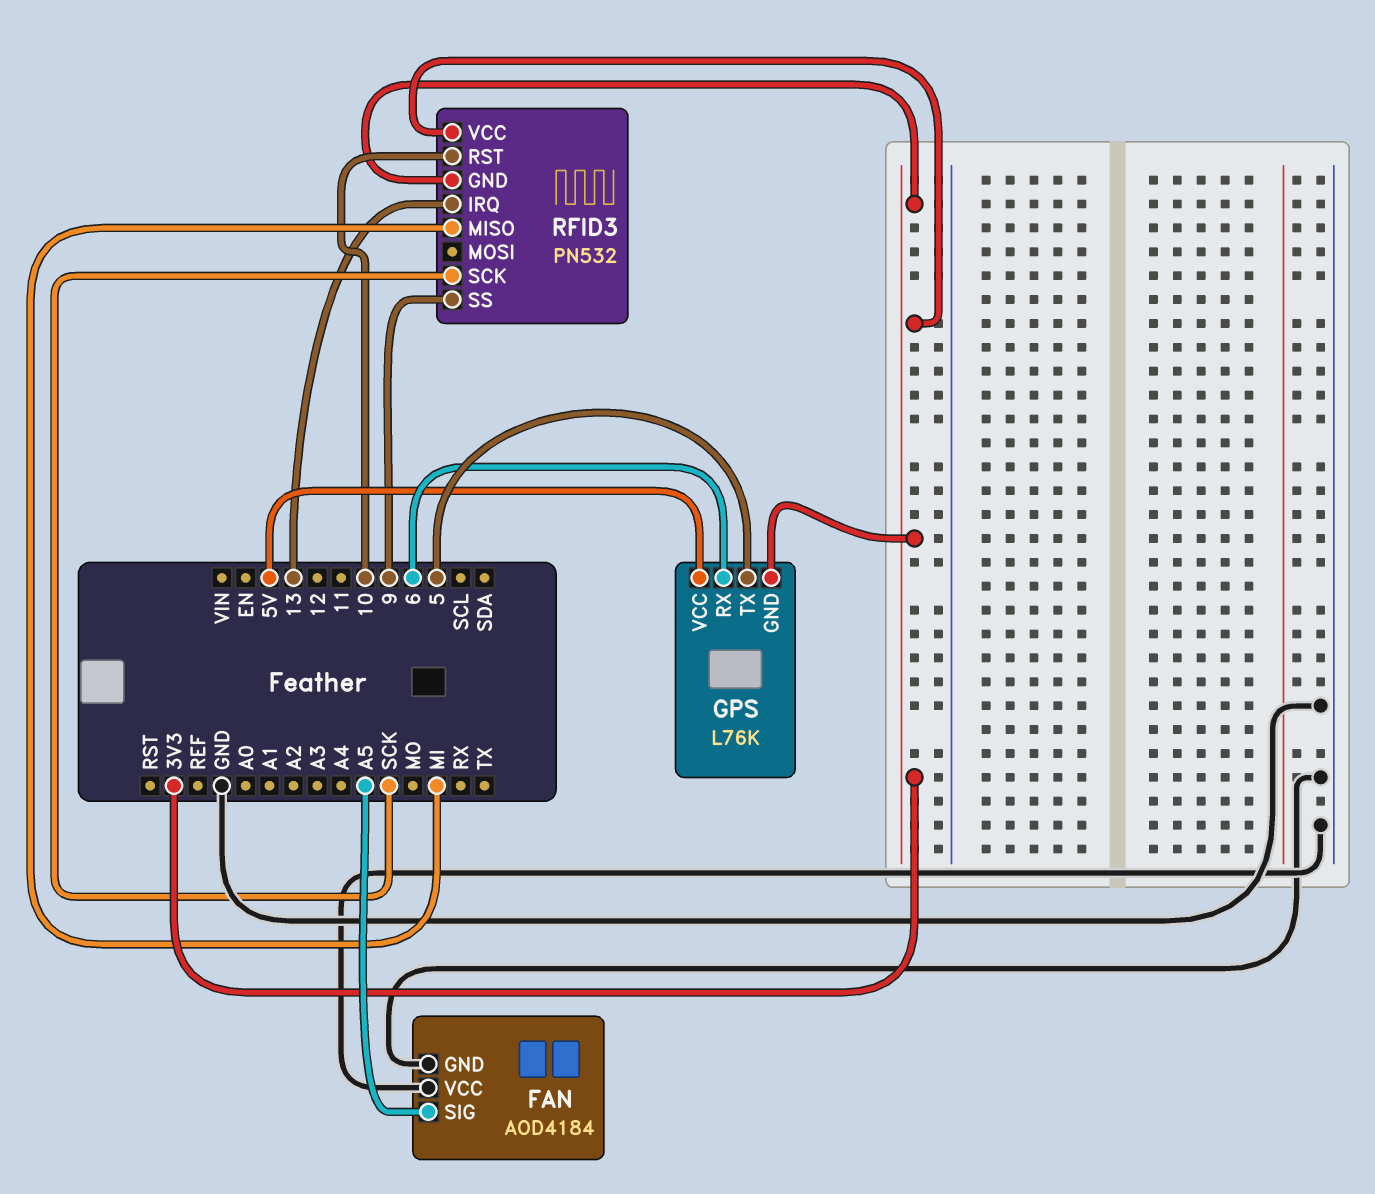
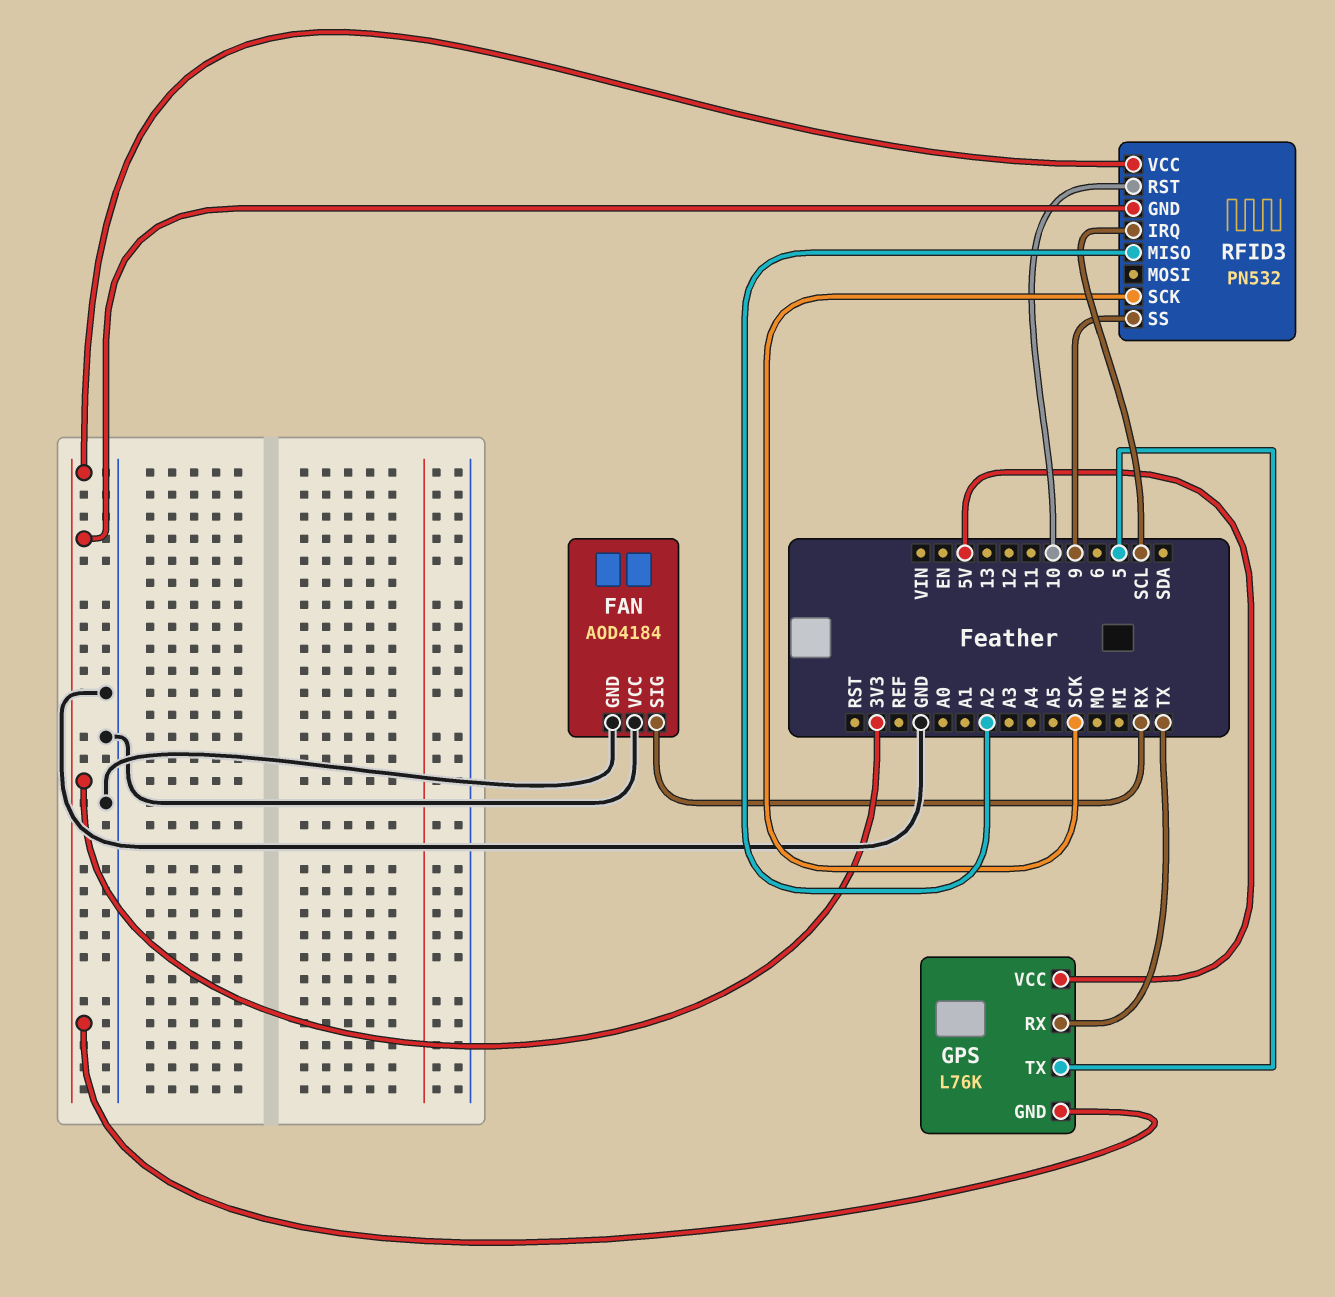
FAN pin SIG: A5 -> RX
GPS pin RX: 6 -> TX
RFID3 pin IRQ: 13 -> SCL
RFID3 pin MISO: MI -> A2

